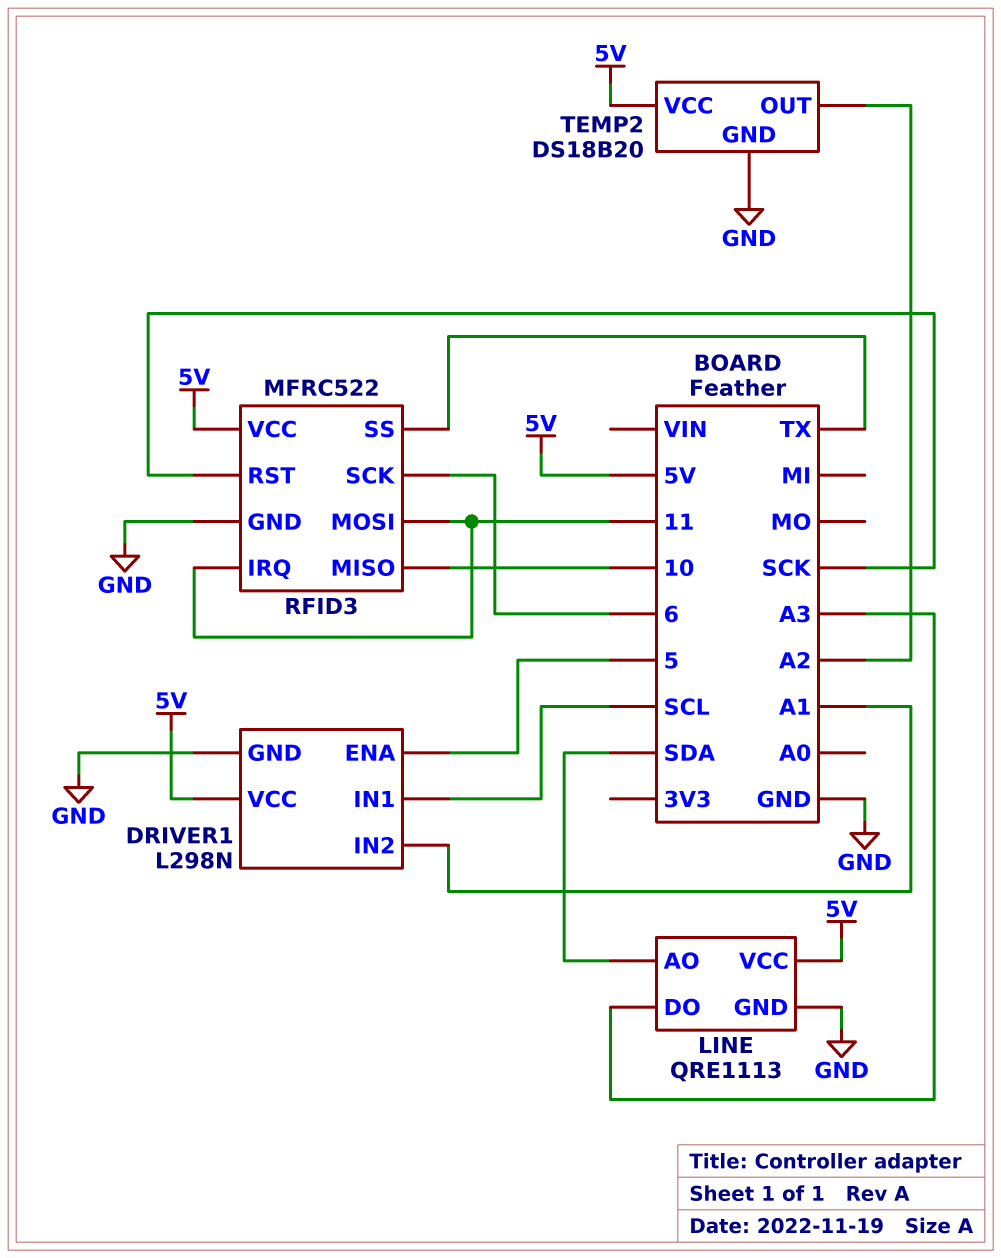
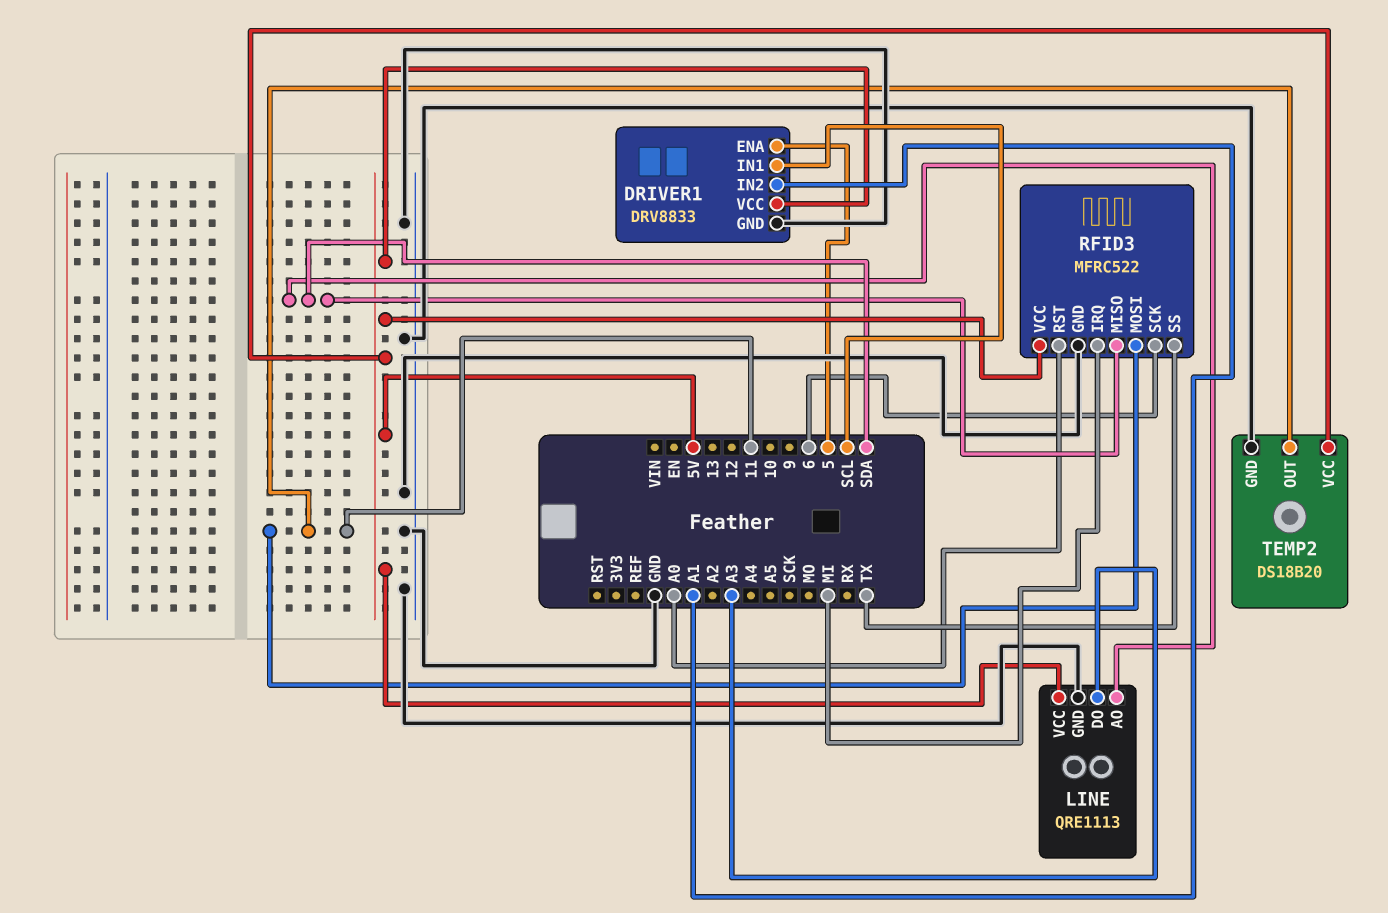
DRIVER1: L298N -> DRV8833
RFID3 pin IRQ: 11 -> MI
RFID3 pin MISO: 10 -> SDA
RFID3 pin RST: SCK -> A0
TEMP2 pin OUT: A2 -> 11

